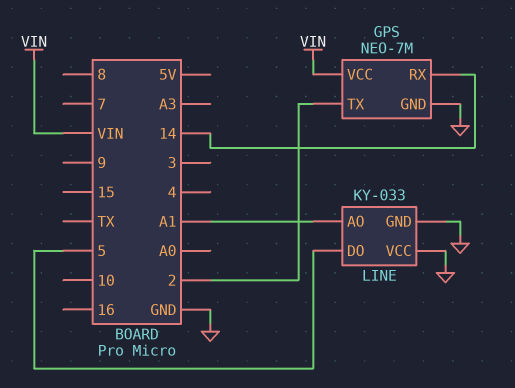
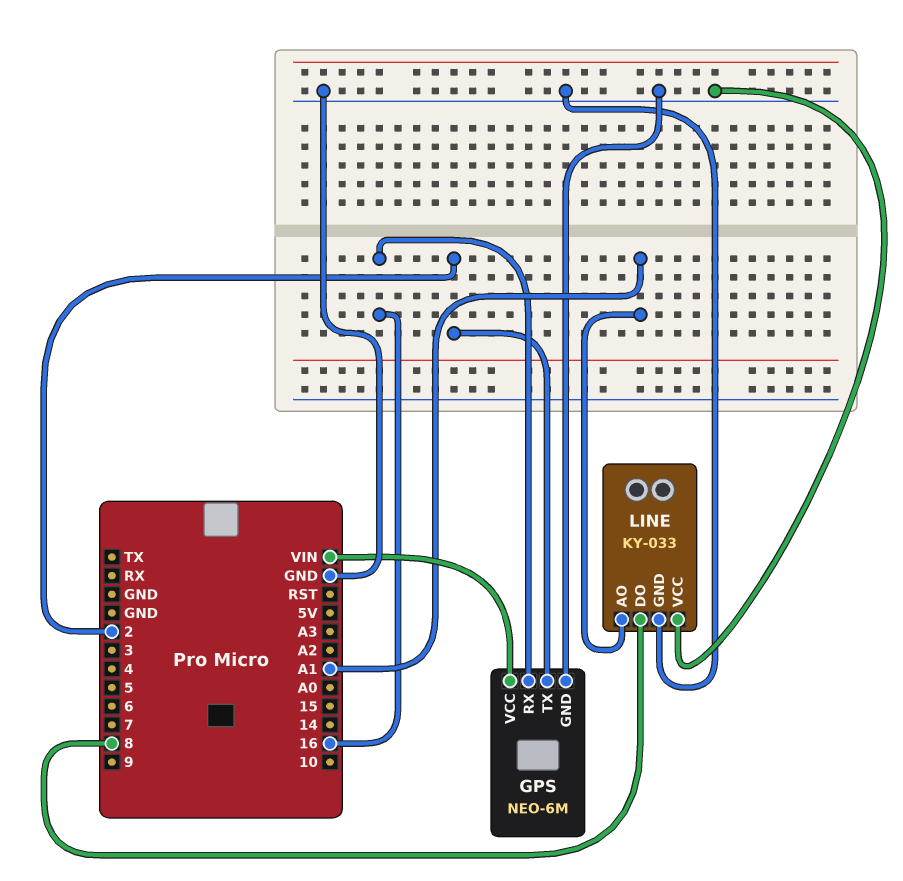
GPS: NEO-7M -> NEO-6M
GPS pin RX: 14 -> 16
LINE pin DO: 5 -> 8

